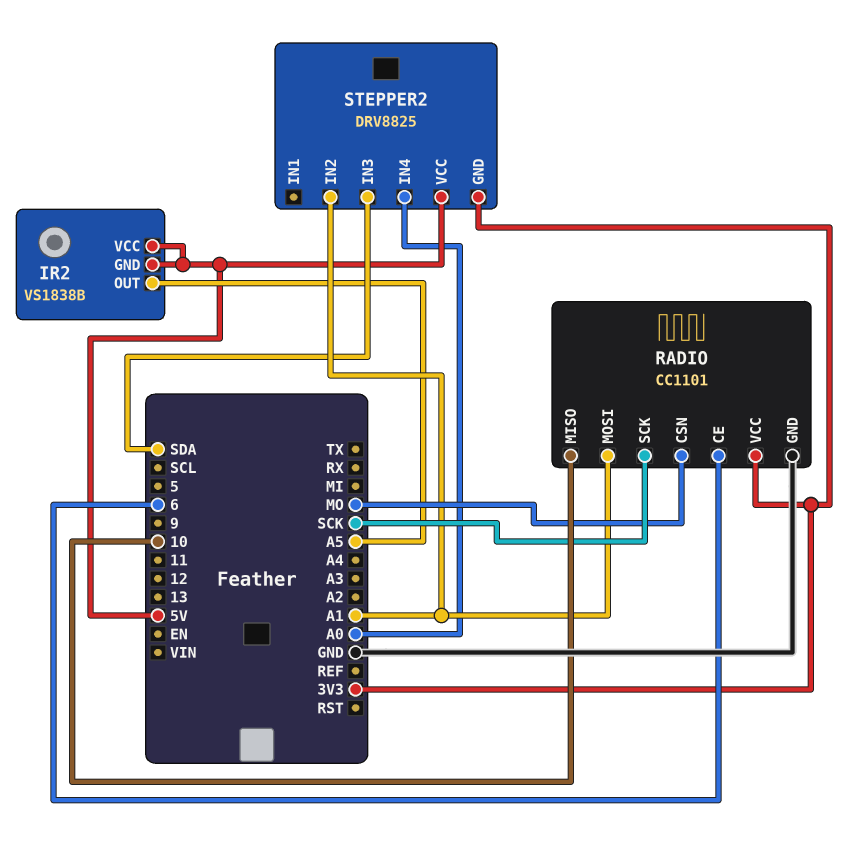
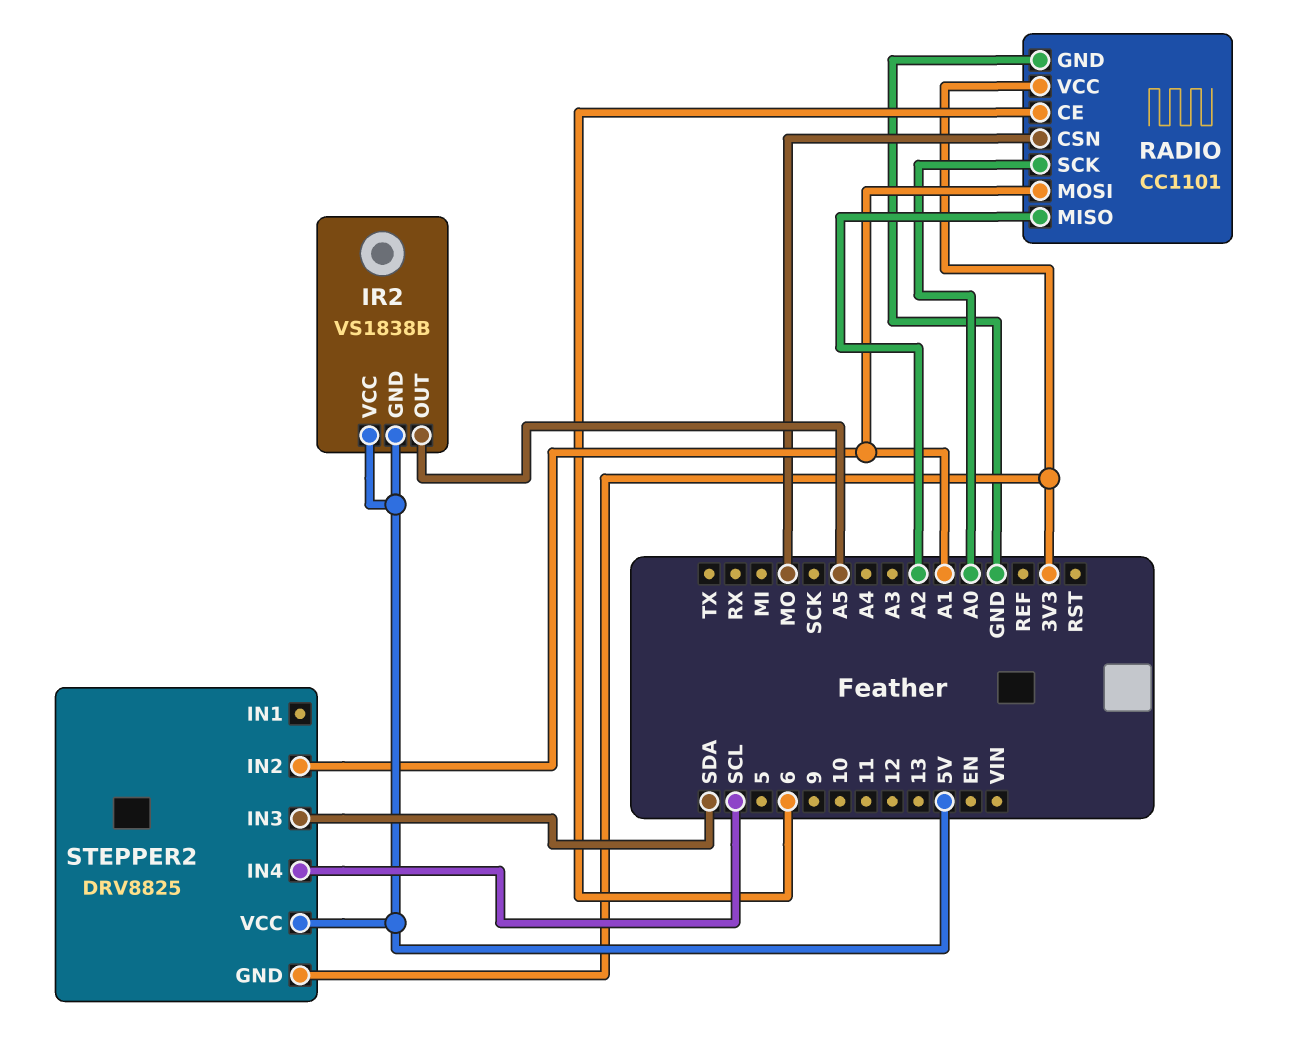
RADIO pin MISO: 10 -> A2
RADIO pin SCK: SCK -> A0
STEPPER2 pin IN4: A0 -> SCL

